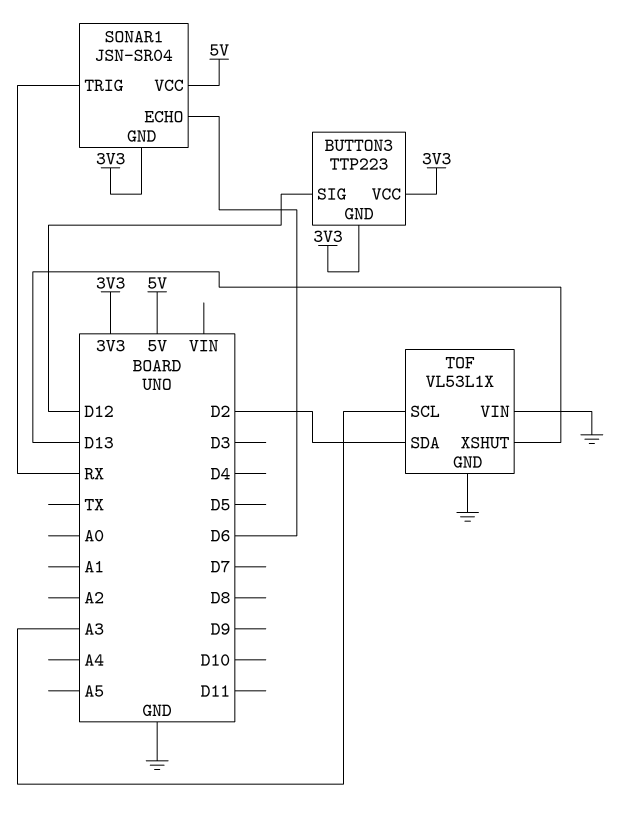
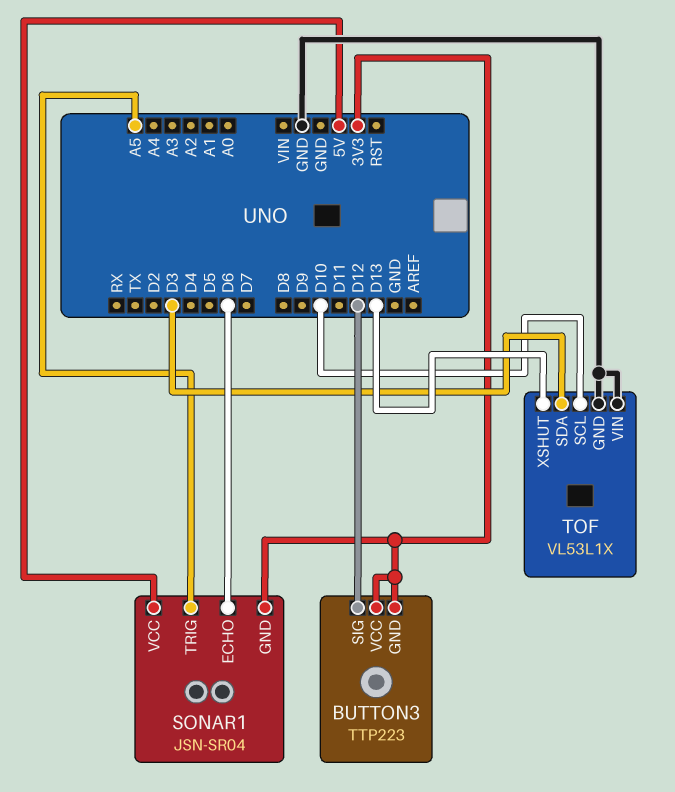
SONAR1 pin TRIG: RX -> A5
TOF pin SCL: A3 -> D10
TOF pin SDA: D2 -> D3

